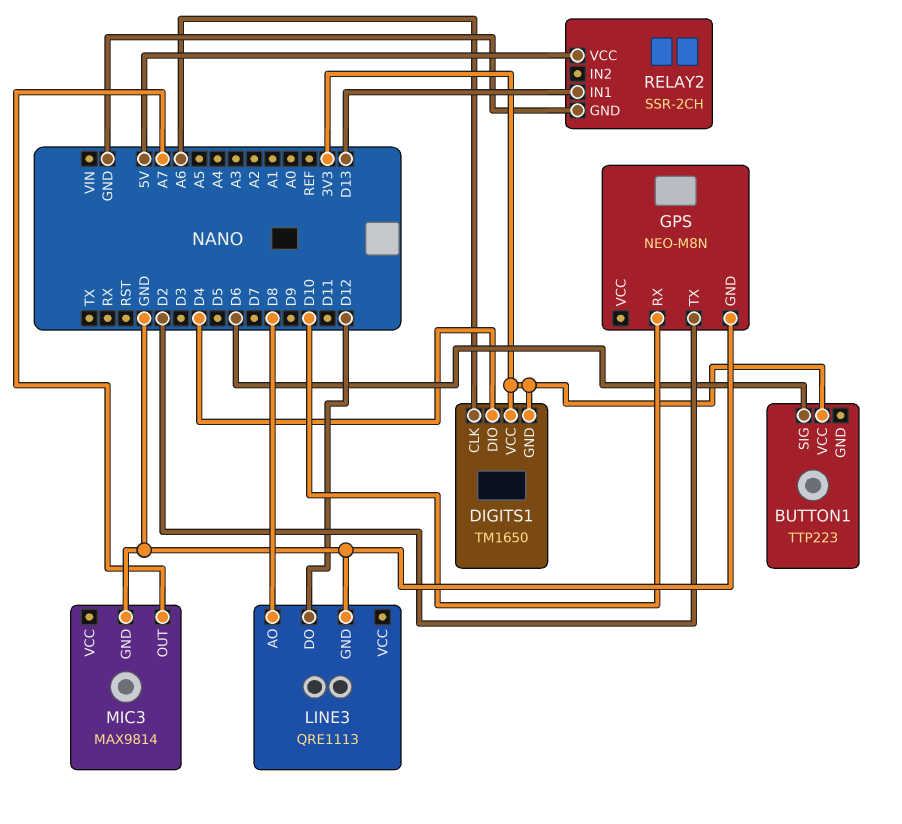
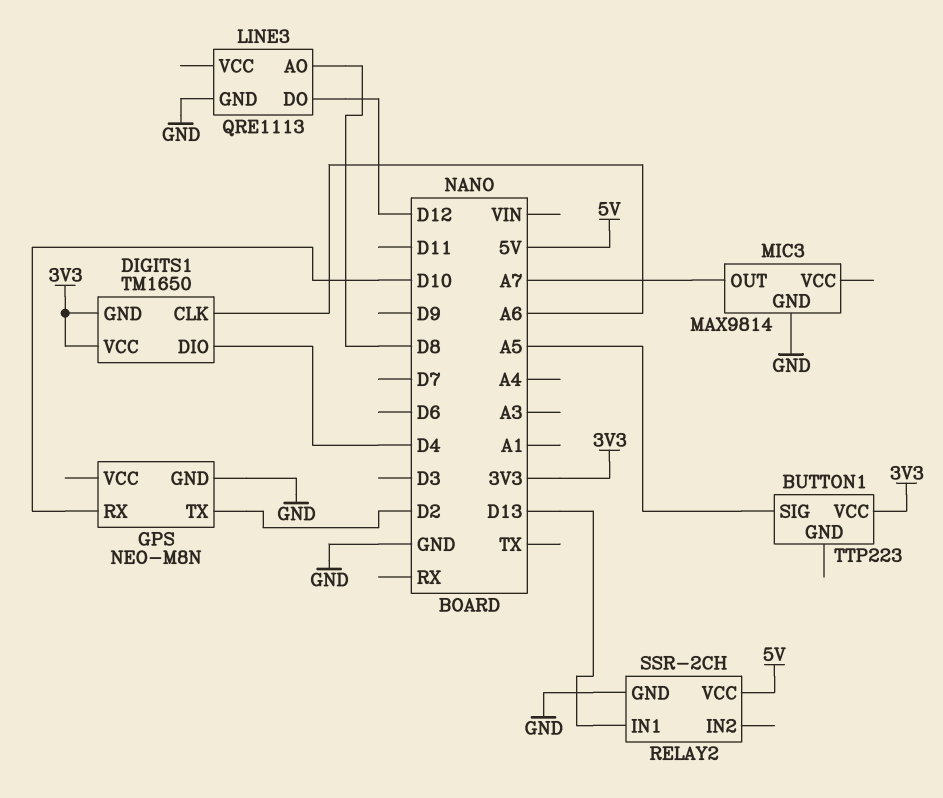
BUTTON1 pin SIG: D6 -> A5

